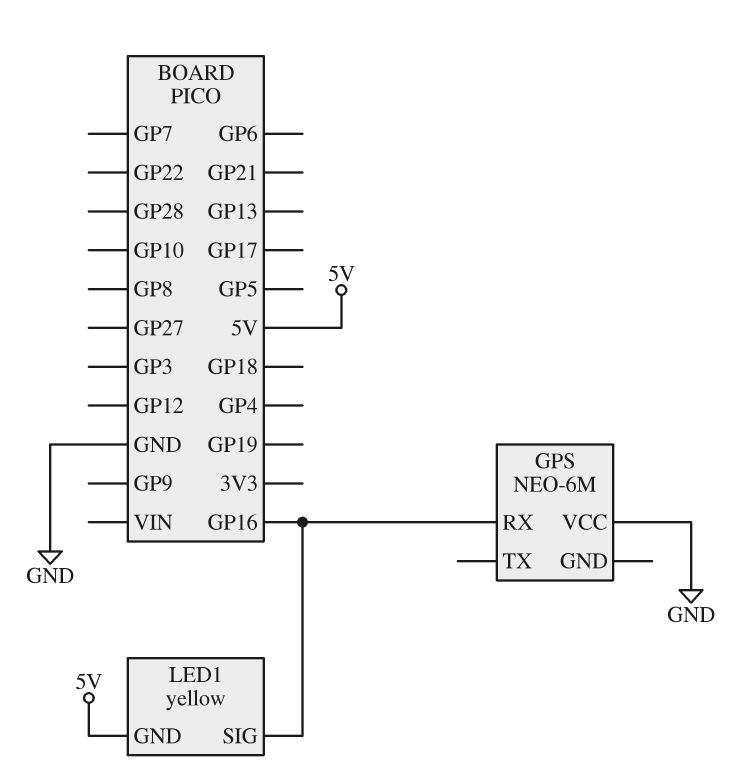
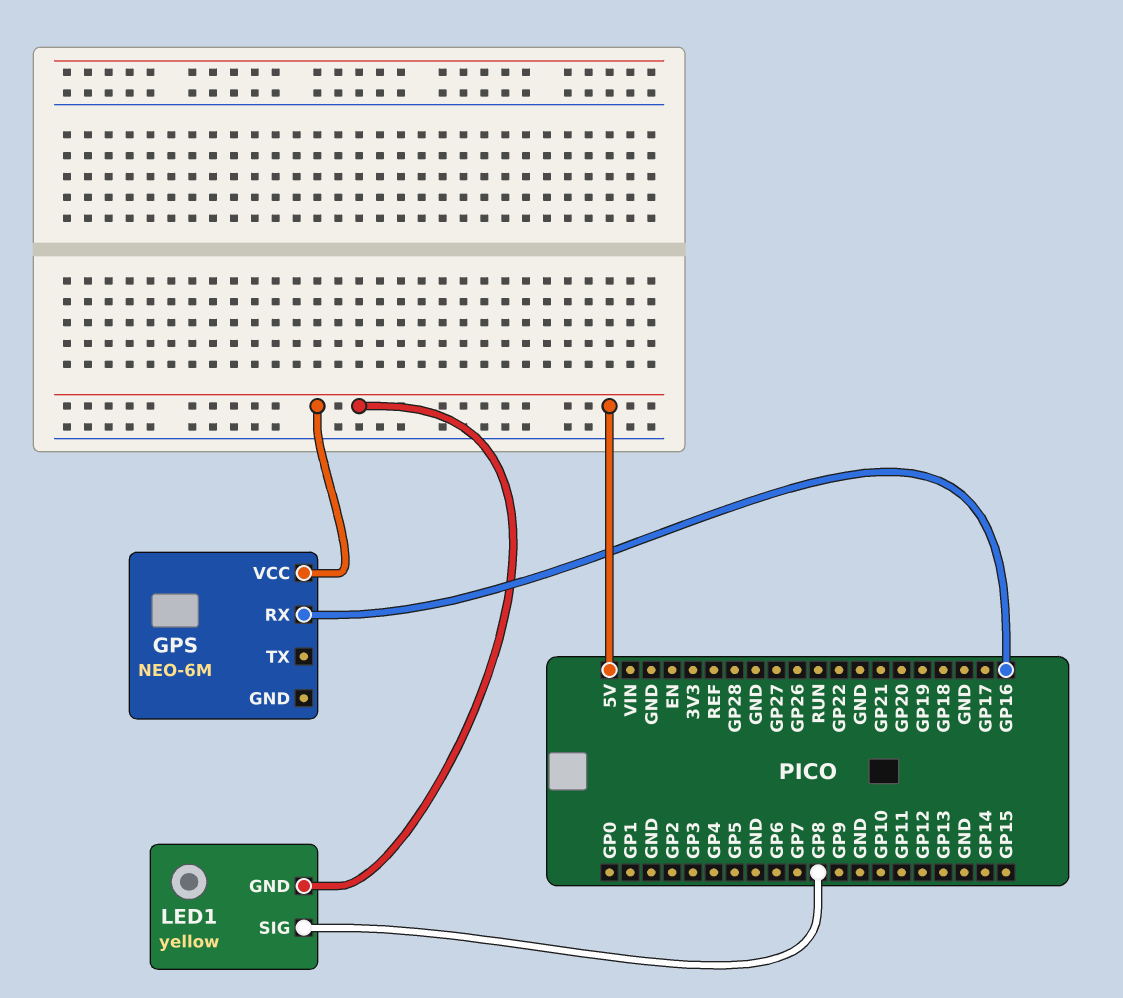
GPS pin VCC: GND -> 5V
LED1 pin SIG: GP16 -> GP8

